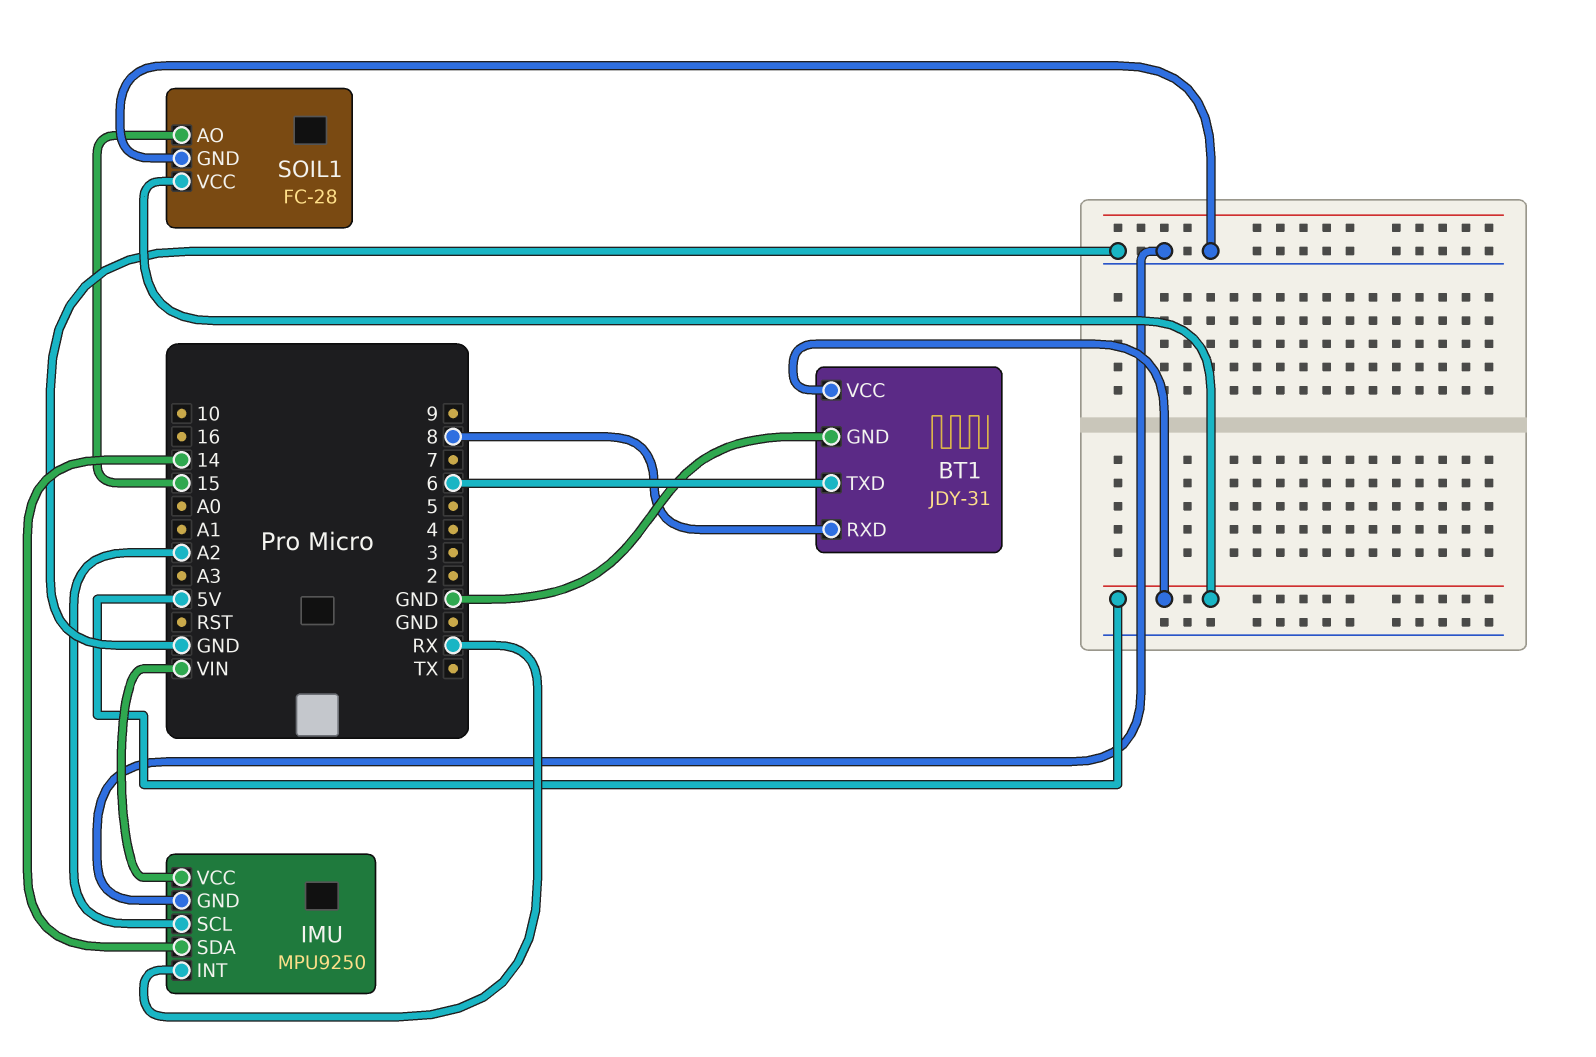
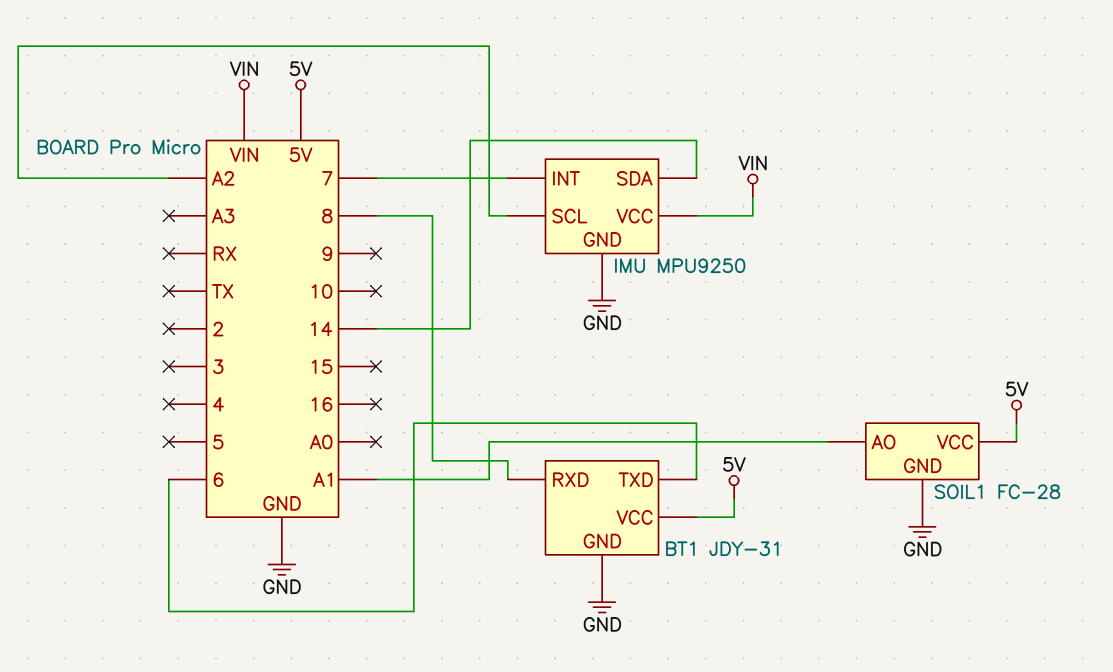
IMU pin INT: RX -> 7
SOIL1 pin AO: 15 -> A1

